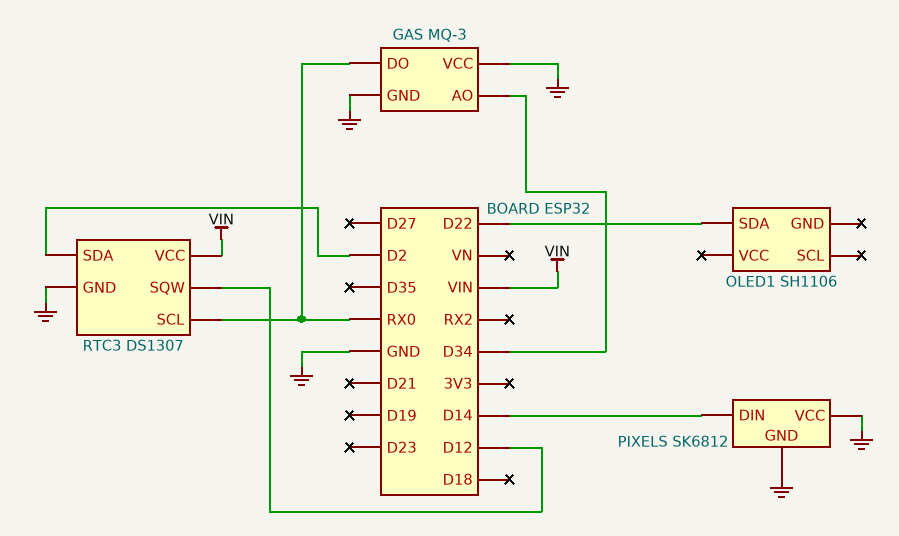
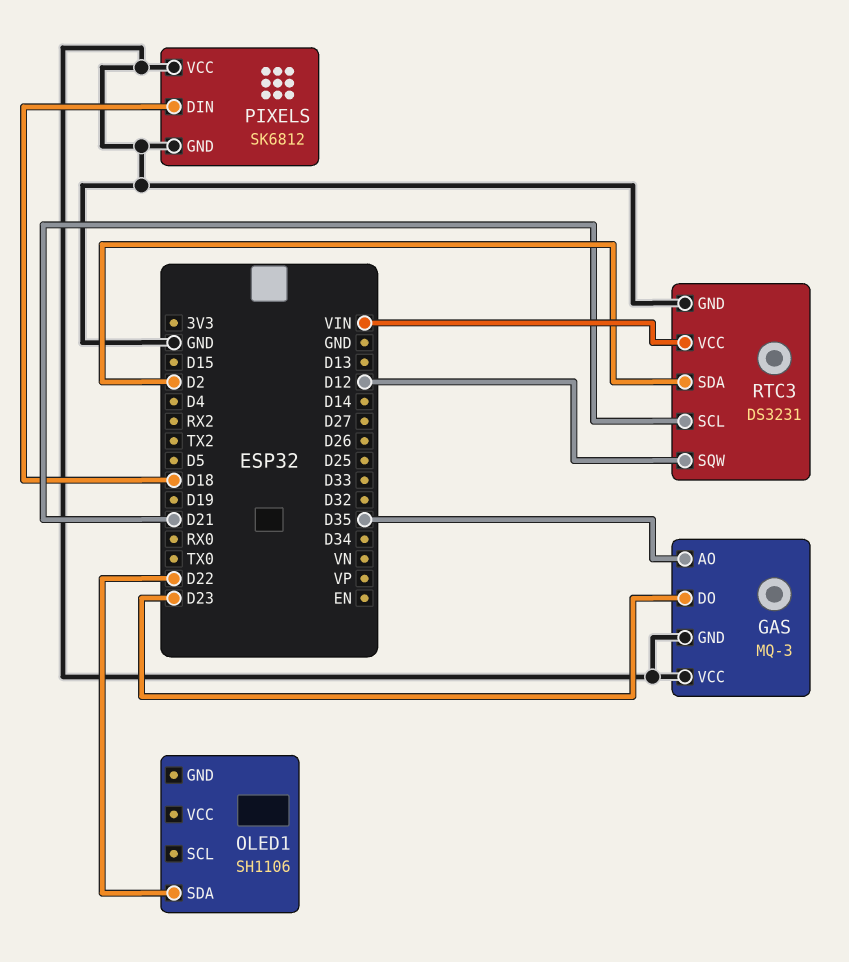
GAS pin AO: D34 -> D35
GAS pin DO: RX0 -> D23
PIXELS pin DIN: D14 -> D18
RTC3: DS1307 -> DS3231
RTC3 pin SCL: RX0 -> D21

